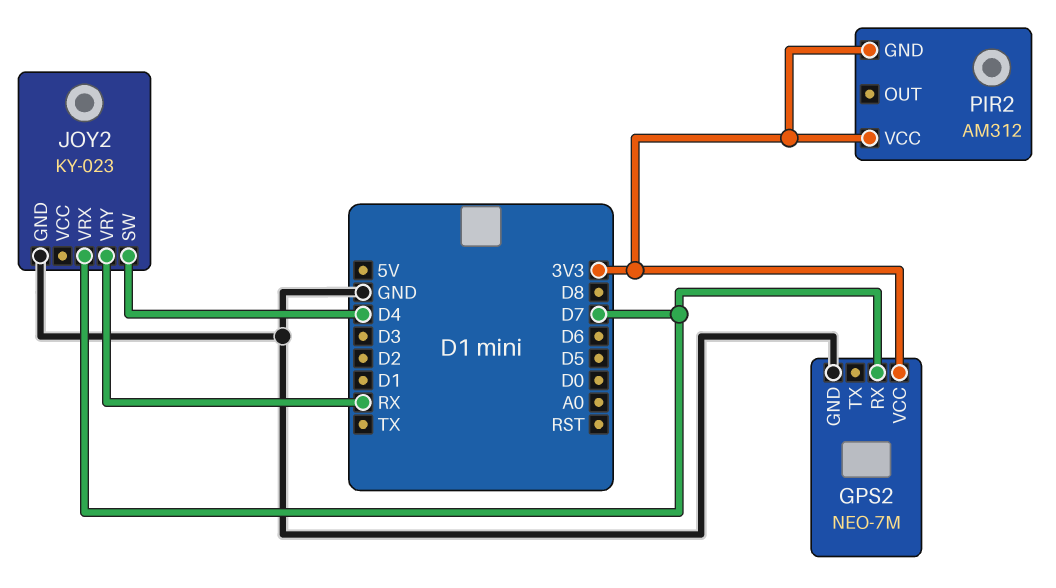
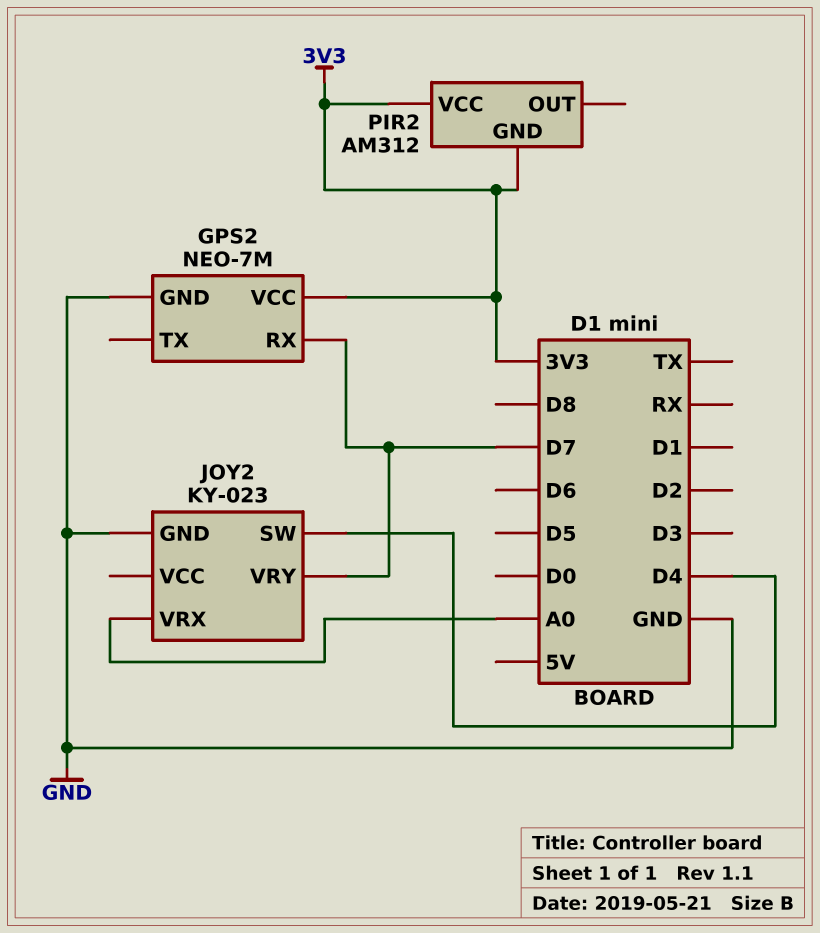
JOY2 pin VRX: D7 -> A0
JOY2 pin VRY: RX -> D7

